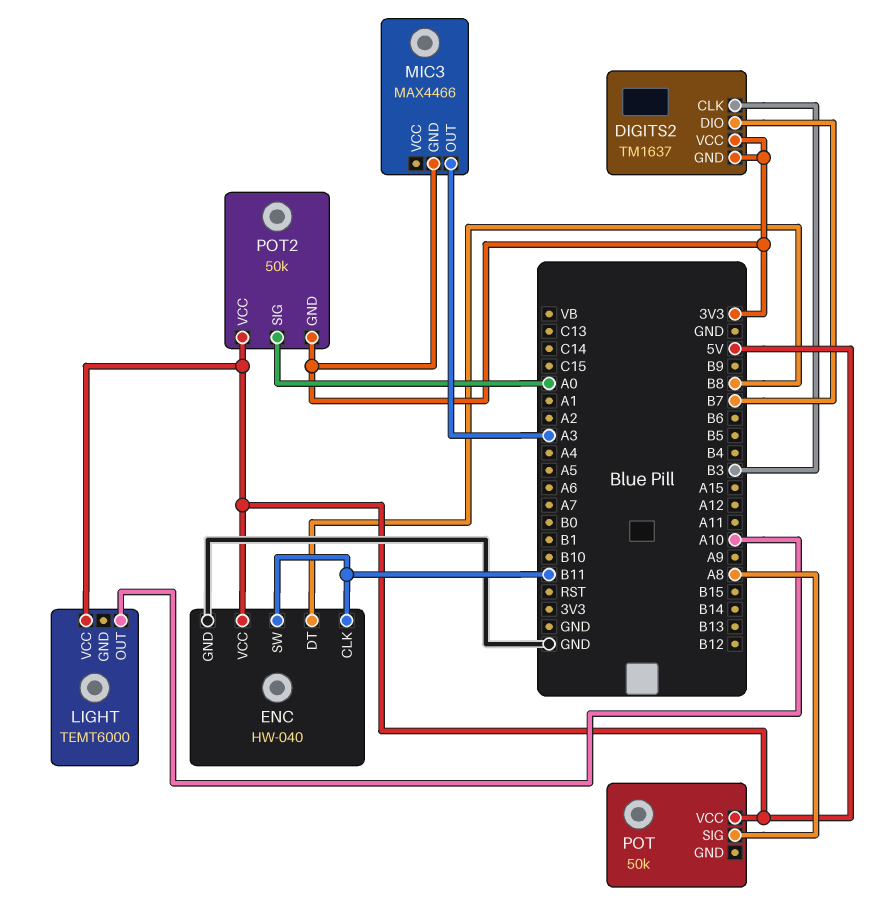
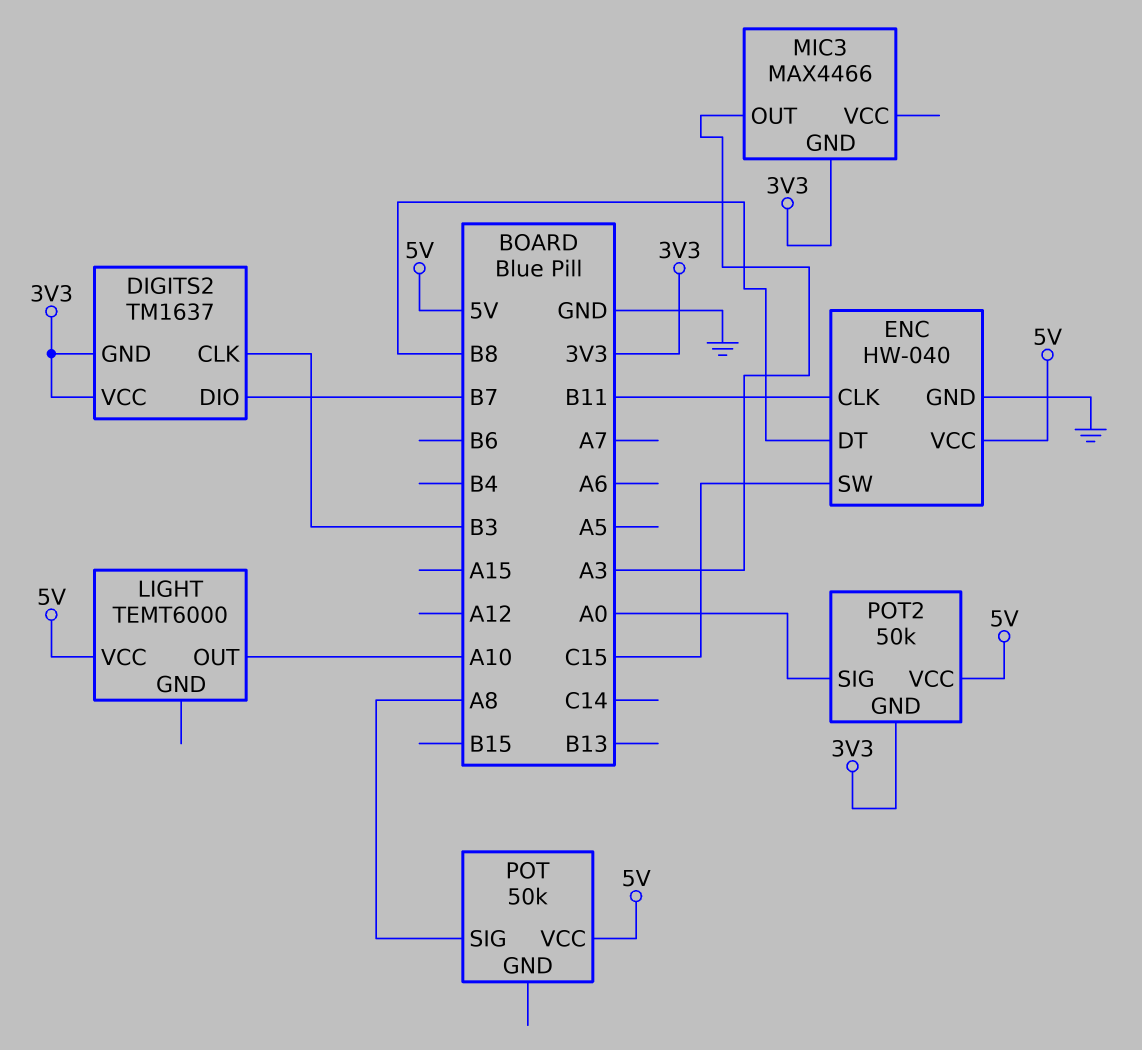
ENC pin SW: B11 -> C15

